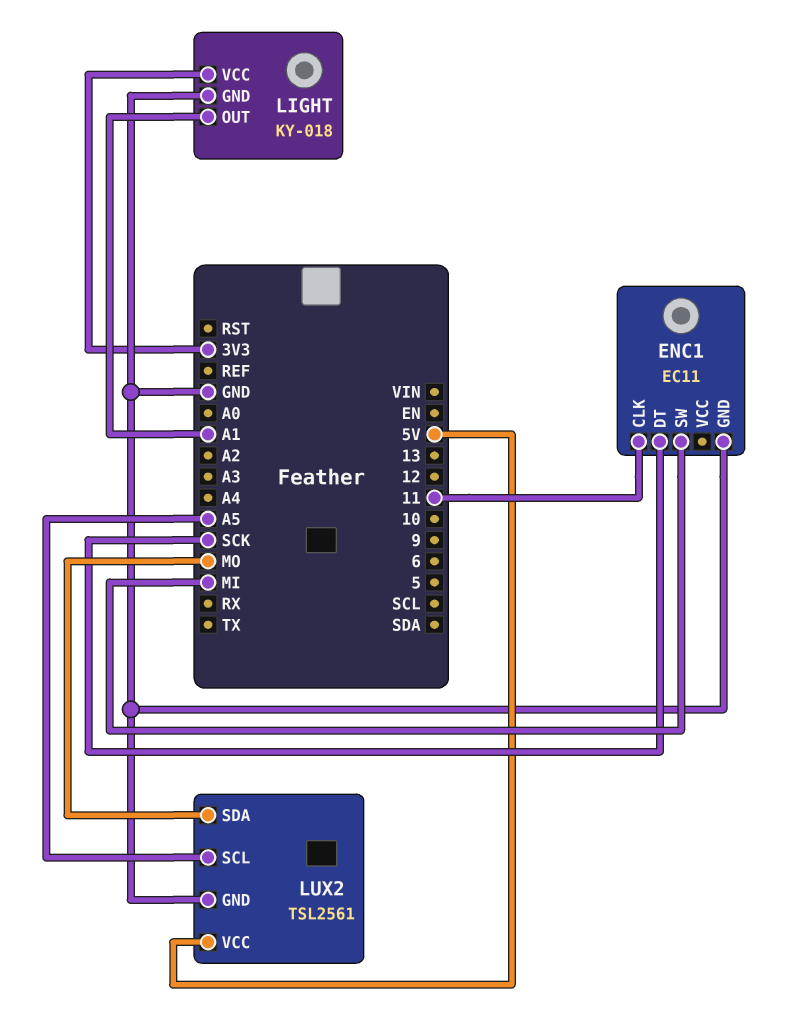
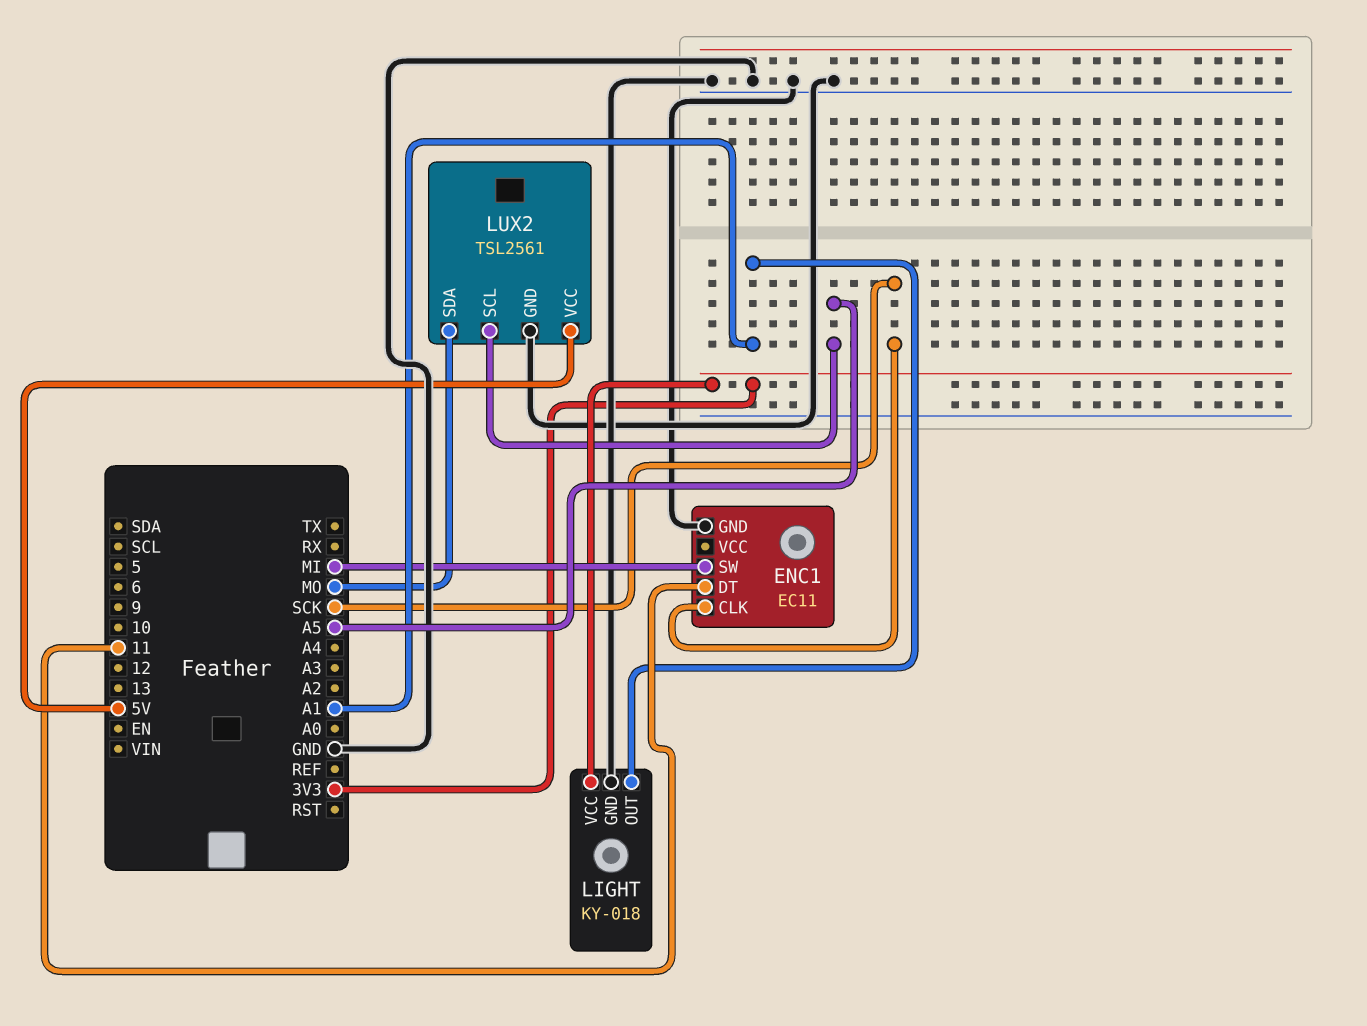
ENC1 pin CLK: 11 -> SCK
ENC1 pin DT: SCK -> 11

